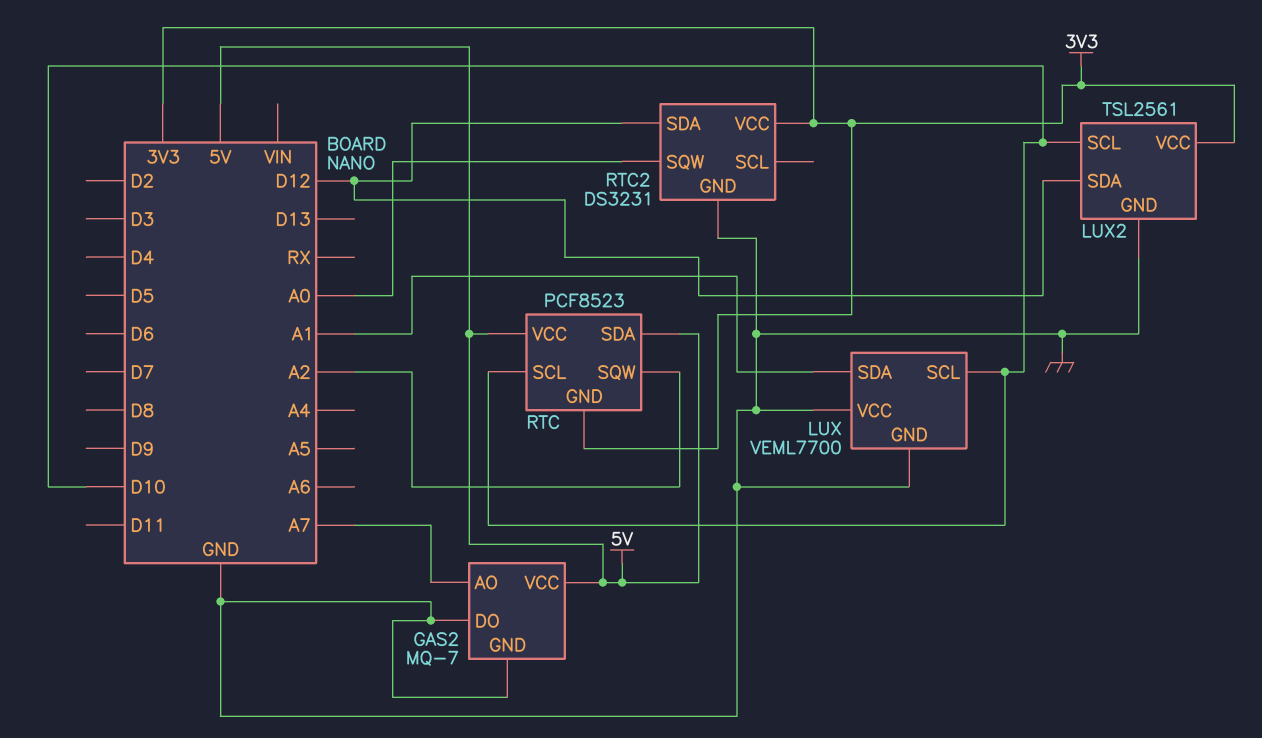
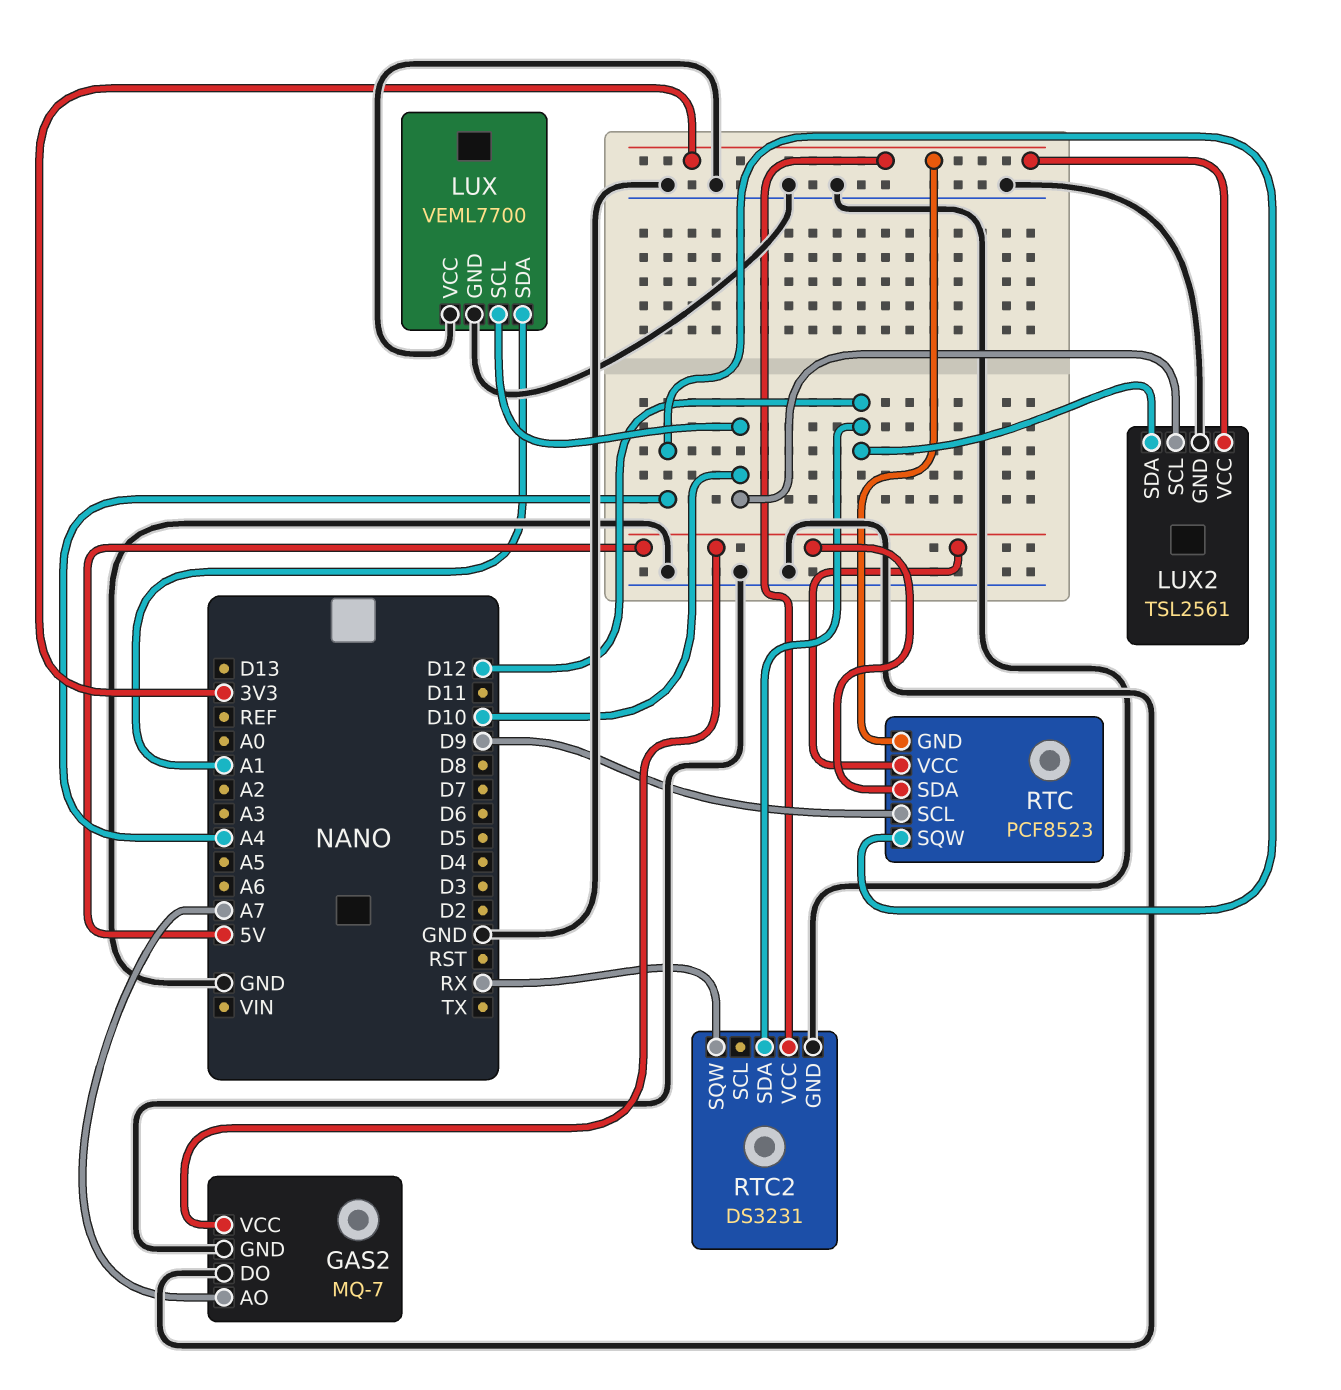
RTC pin SCL: D10 -> D9
RTC pin SQW: A2 -> A4
RTC2 pin SQW: A0 -> RX

